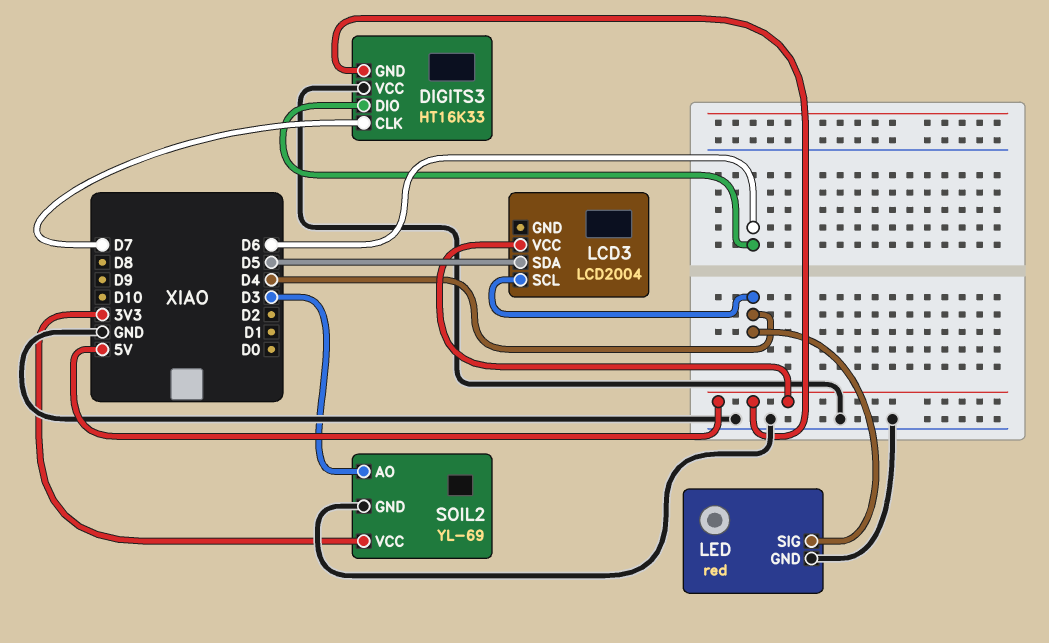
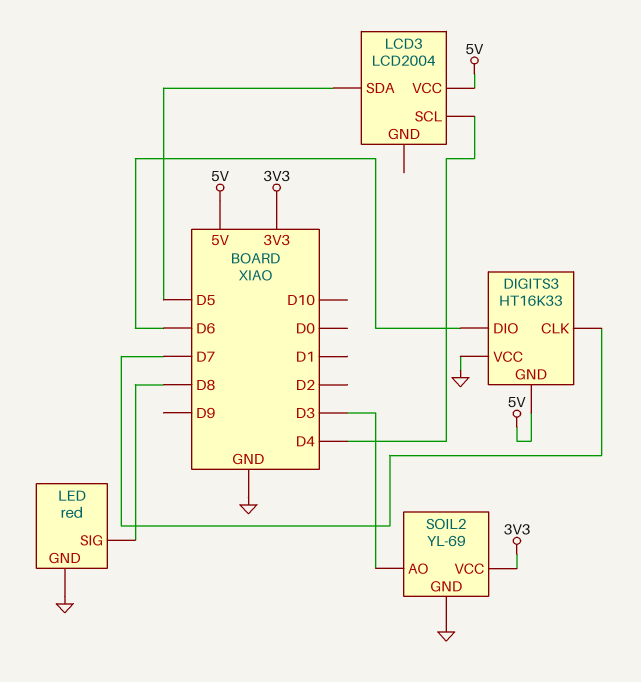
LED pin SIG: D4 -> D8

